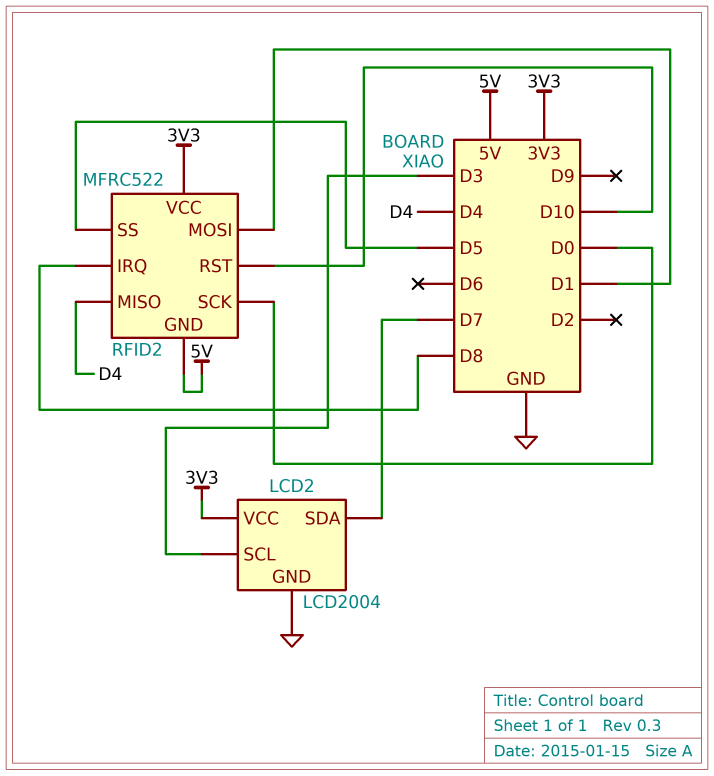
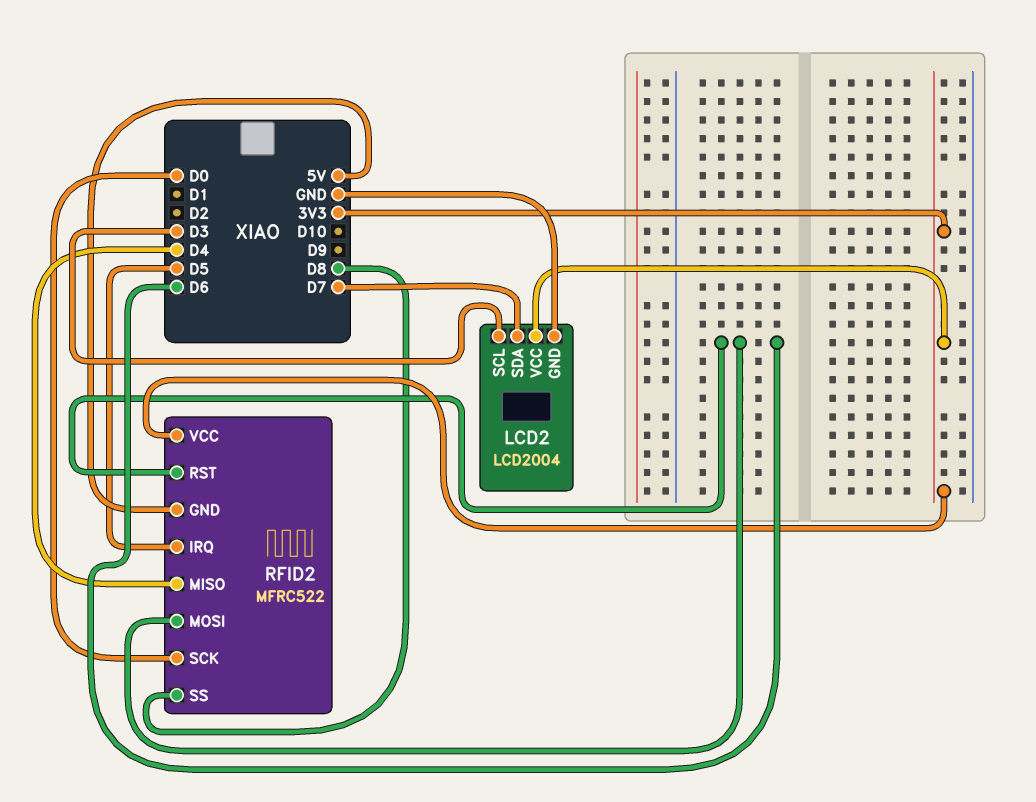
RFID2 pin IRQ: D8 -> D5
RFID2 pin MOSI: D1 -> D6
RFID2 pin RST: D10 -> D6
RFID2 pin SS: D5 -> D8

